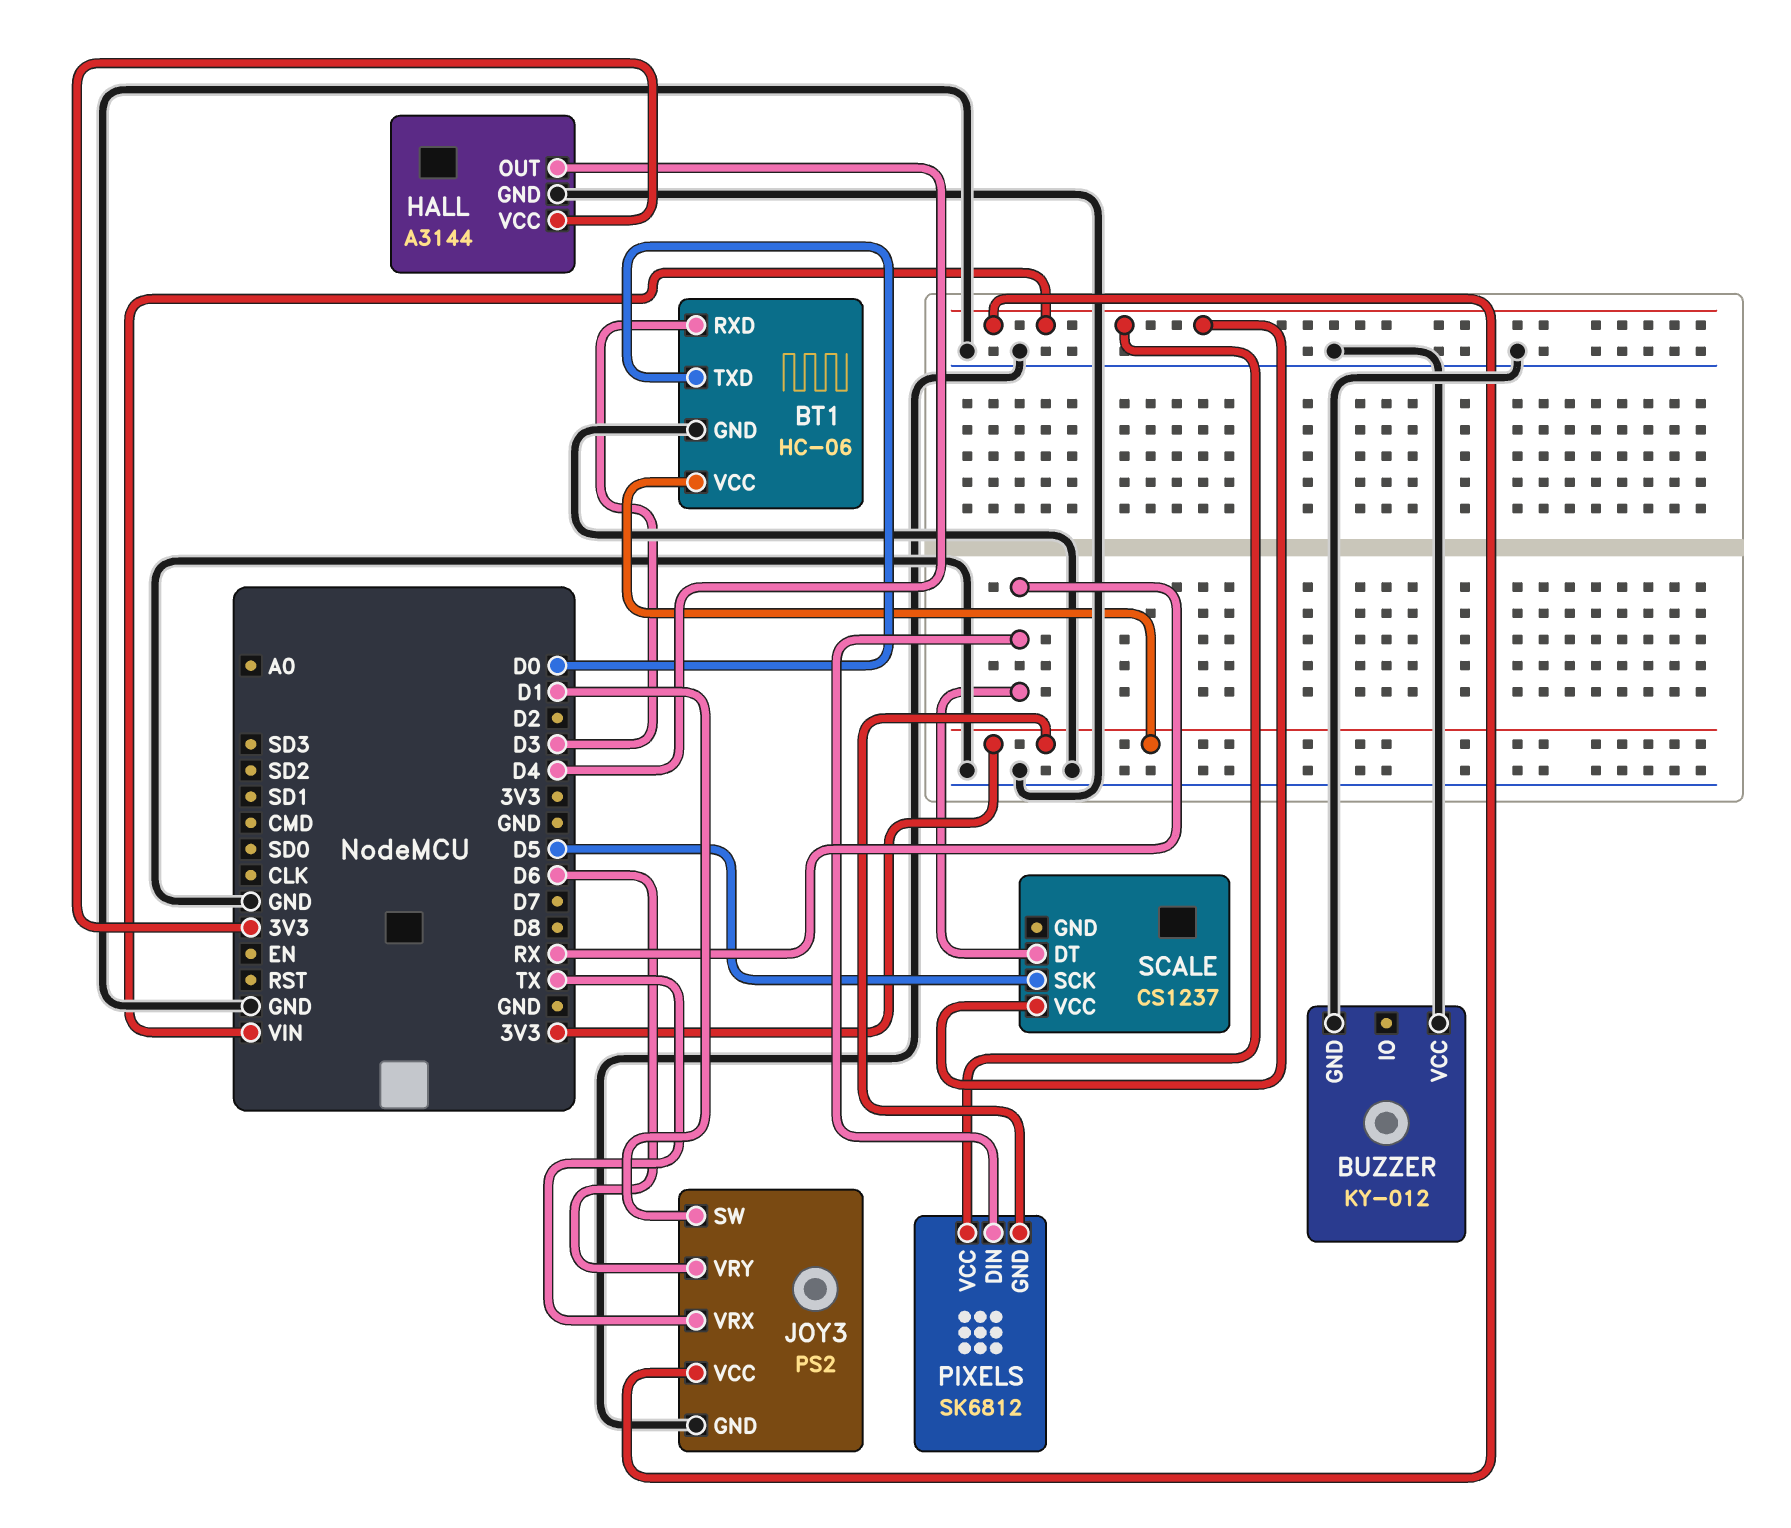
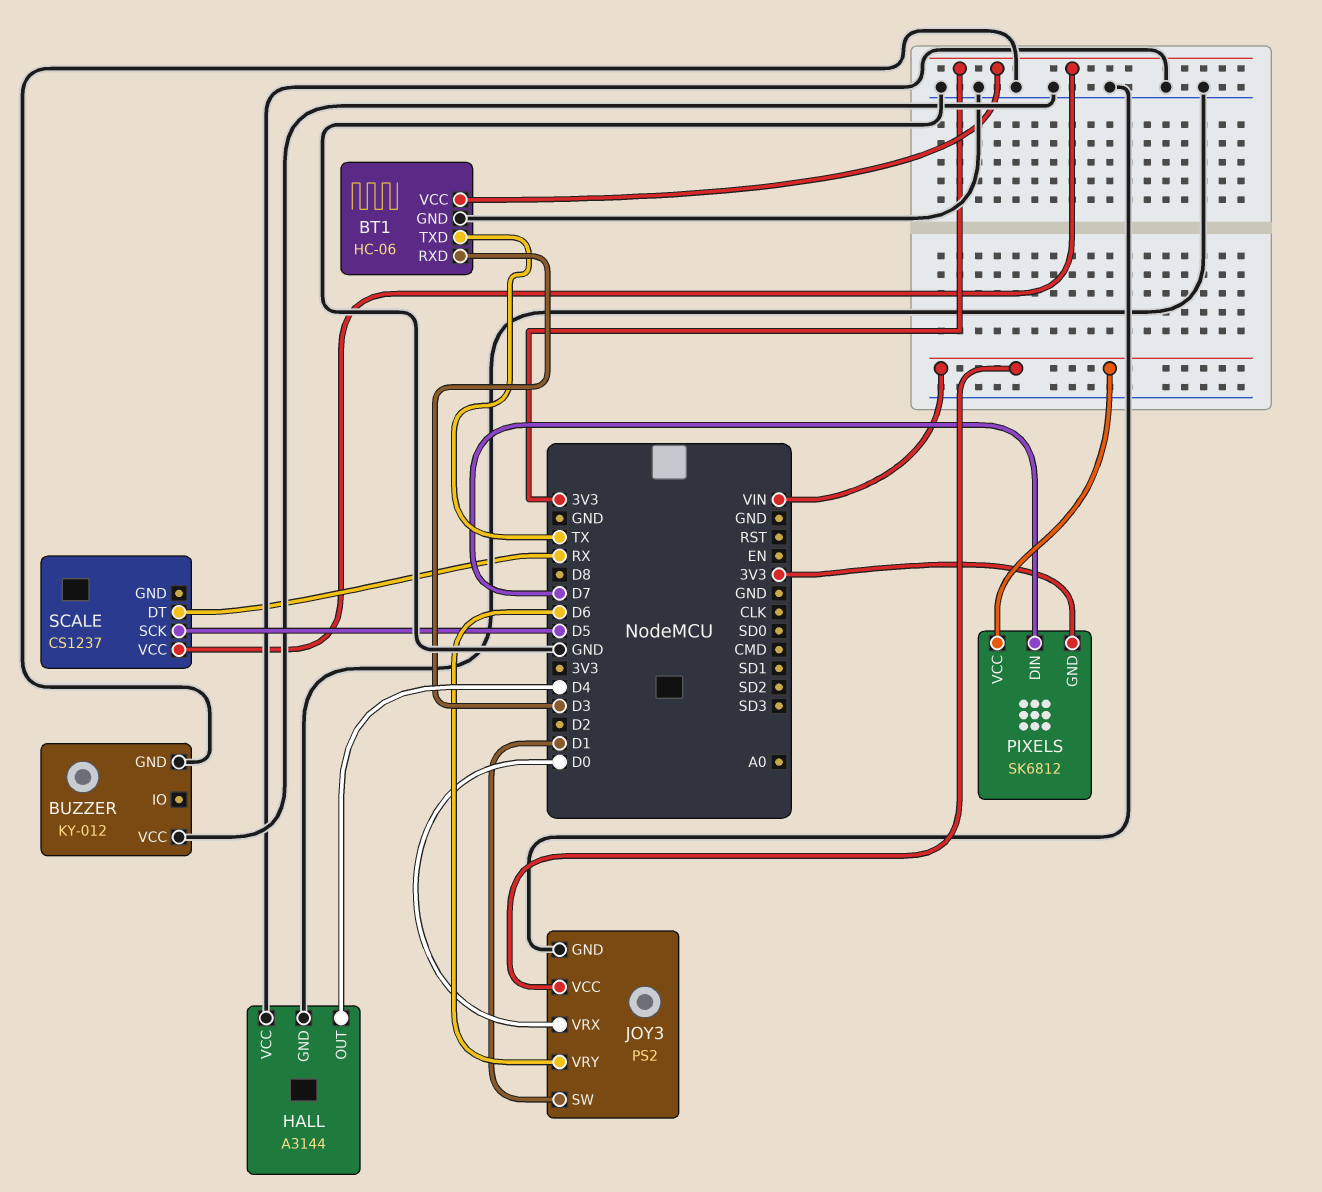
BT1 pin TXD: D0 -> TX
HALL pin VCC: 3V3 -> GND
JOY3 pin VRX: TX -> D0
PIXELS pin DIN: RX -> D7
SCALE pin VCC: VIN -> 3V3

